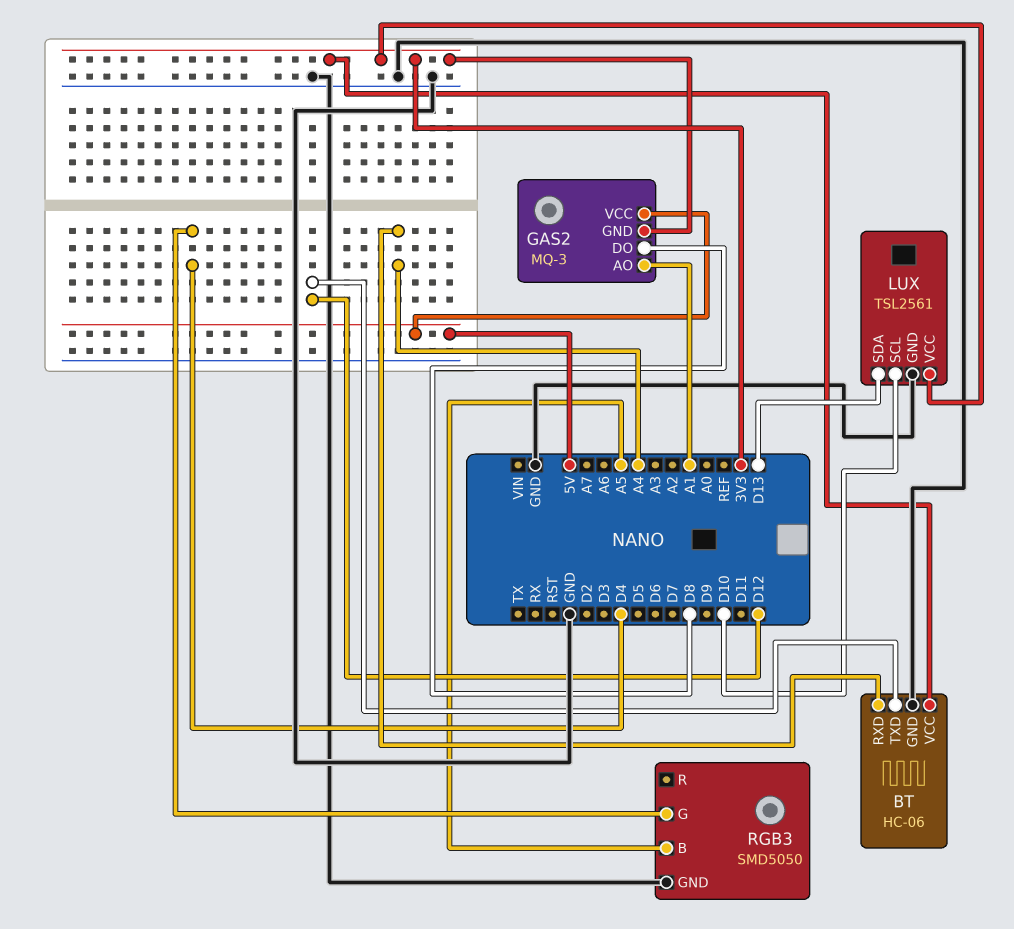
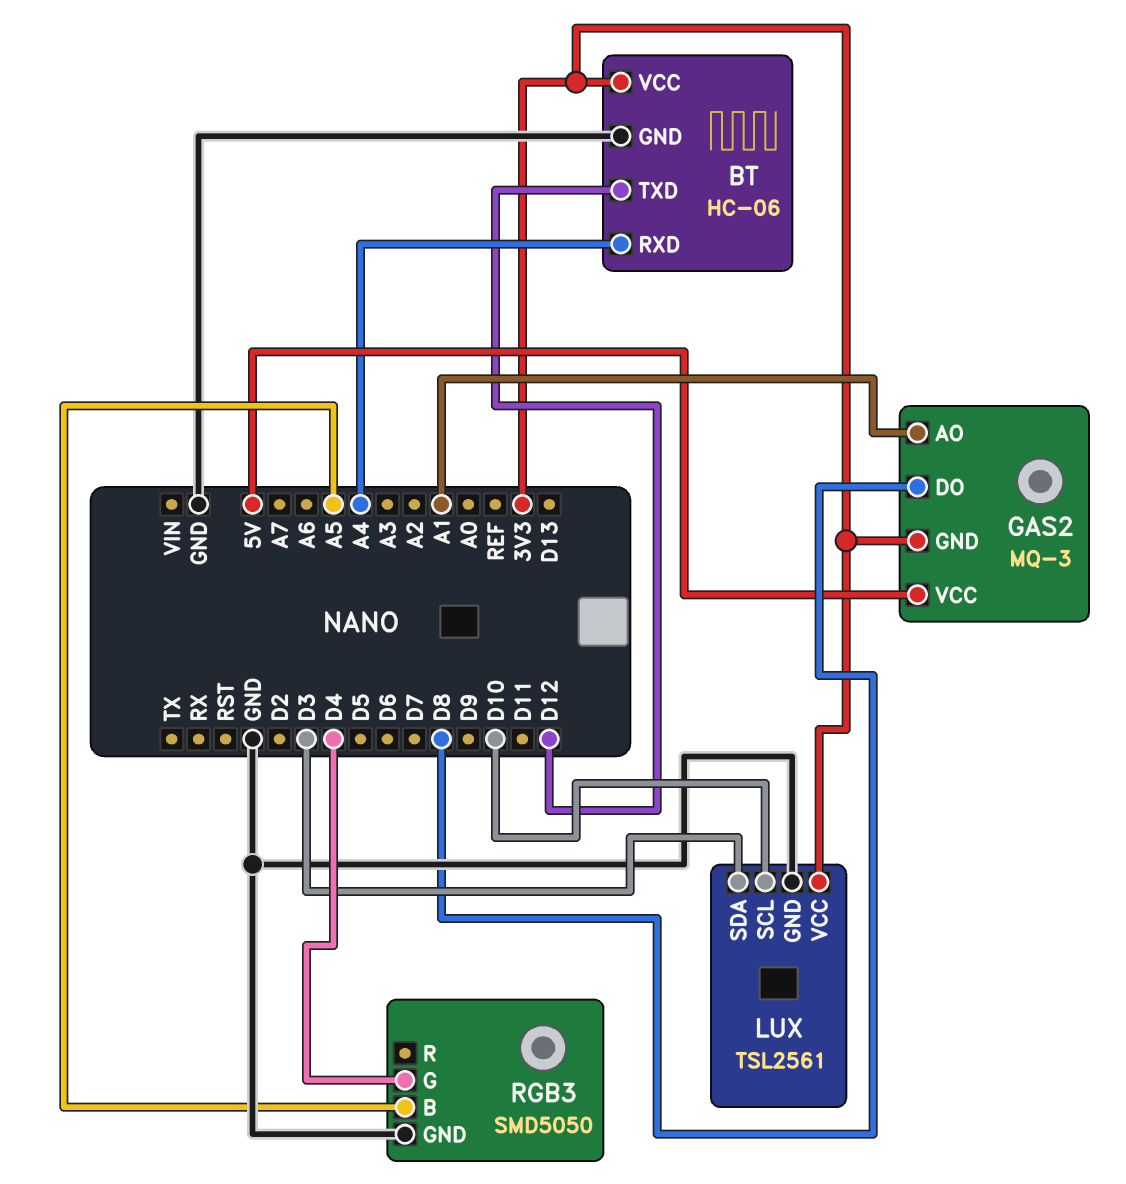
LUX pin SDA: D13 -> D3

